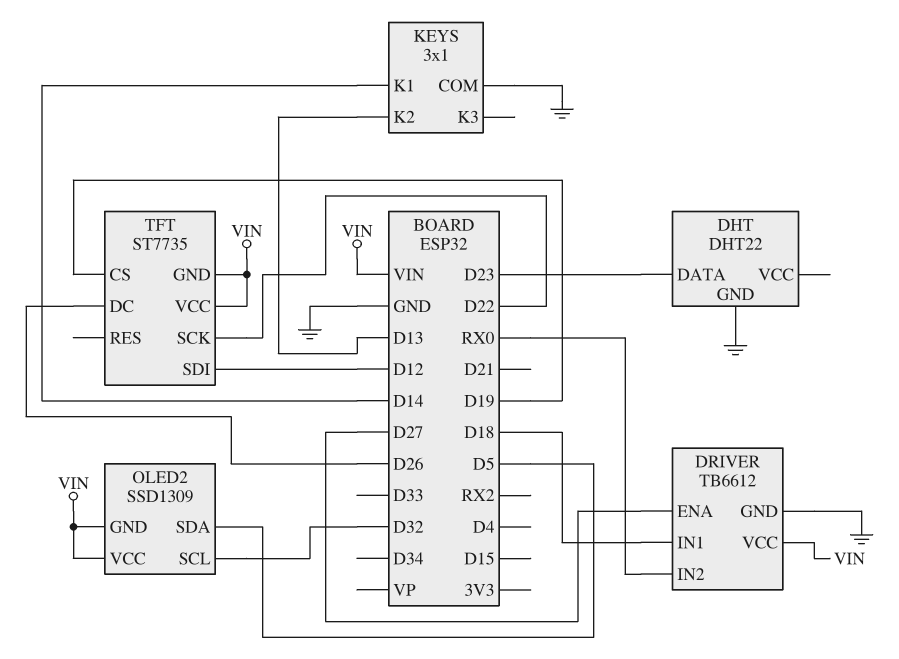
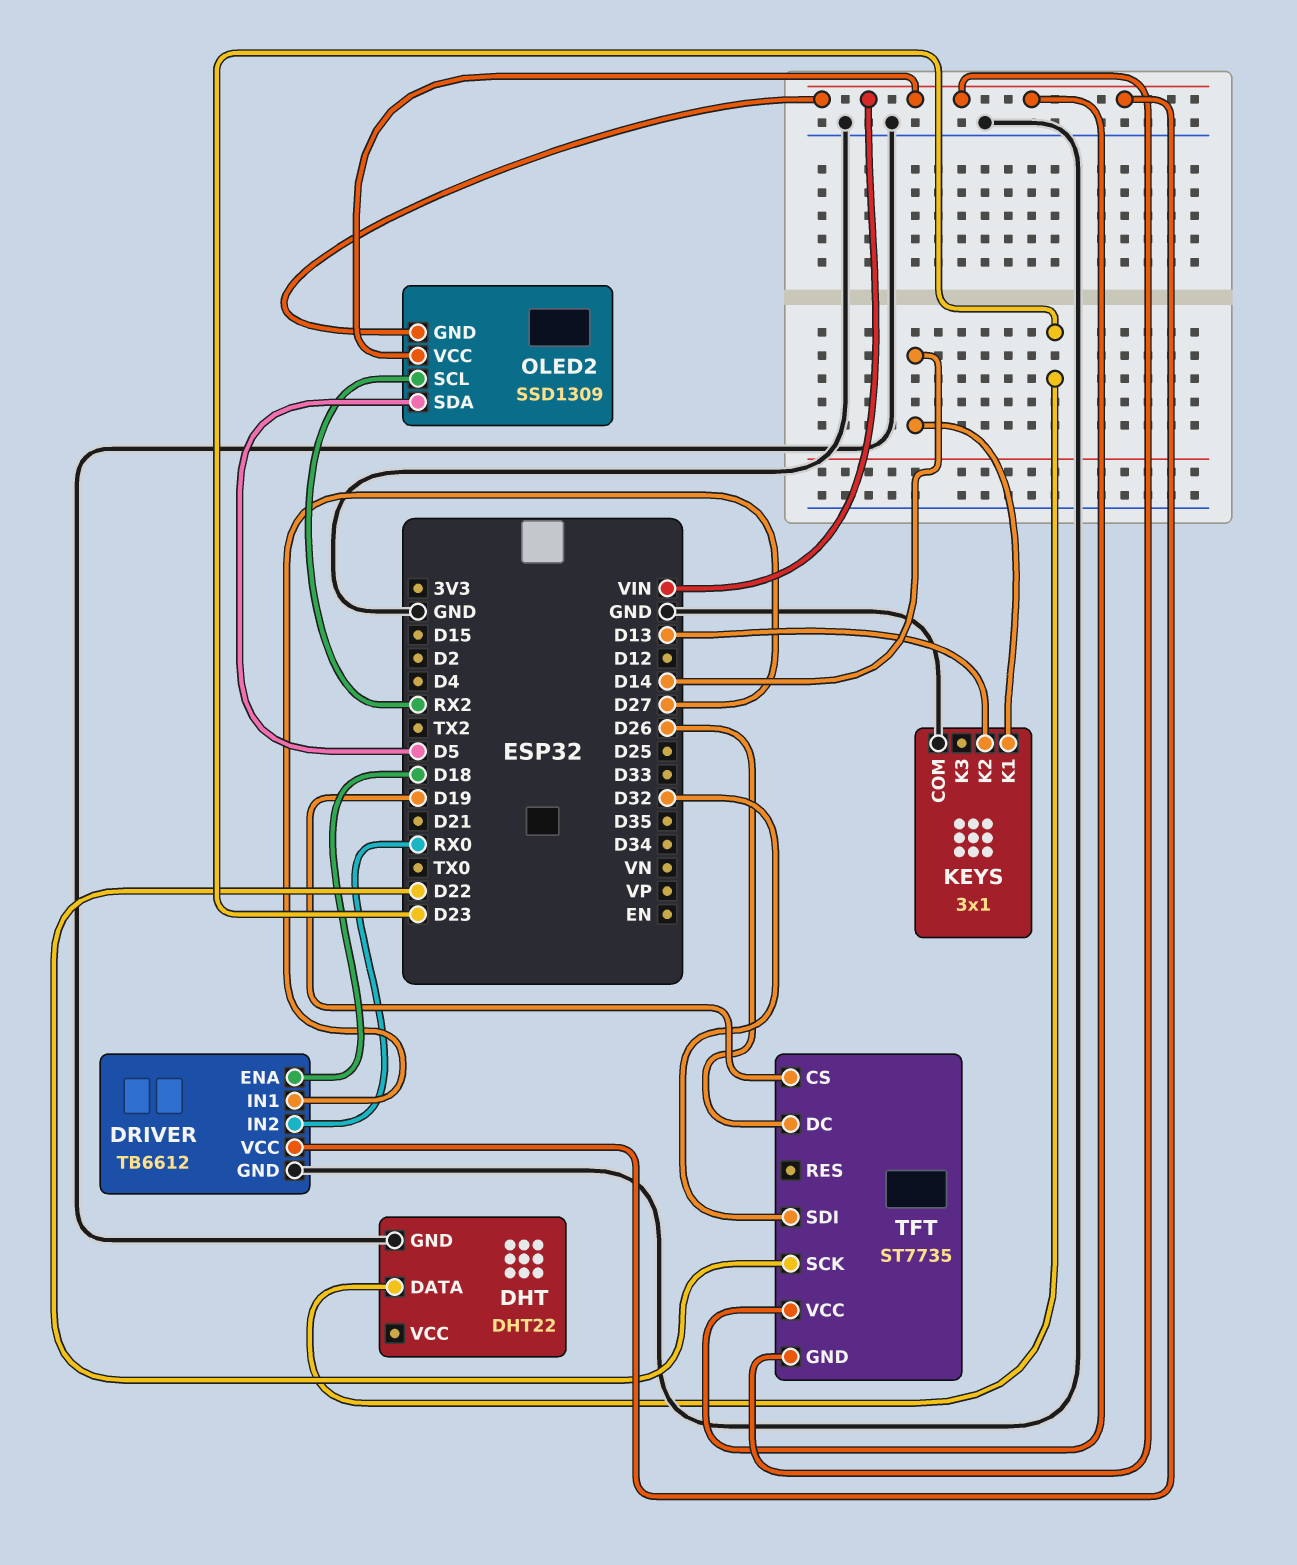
DRIVER pin ENA: D27 -> D18
DRIVER pin IN1: D18 -> D27
OLED2 pin SCL: D32 -> RX2
TFT pin SDI: D12 -> D32

